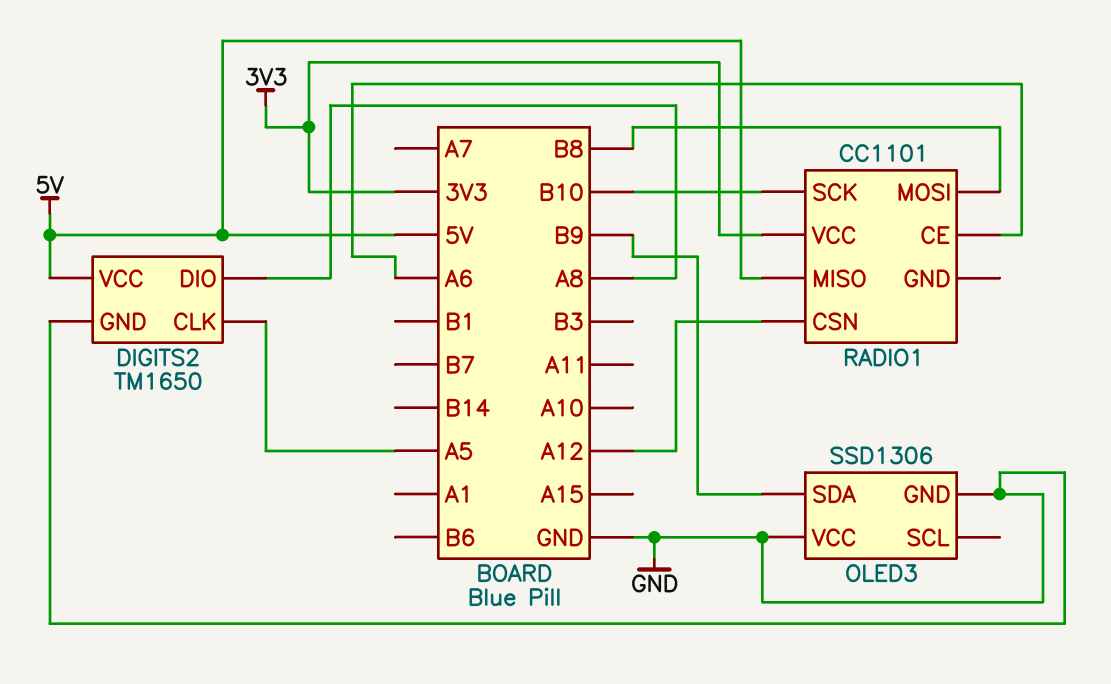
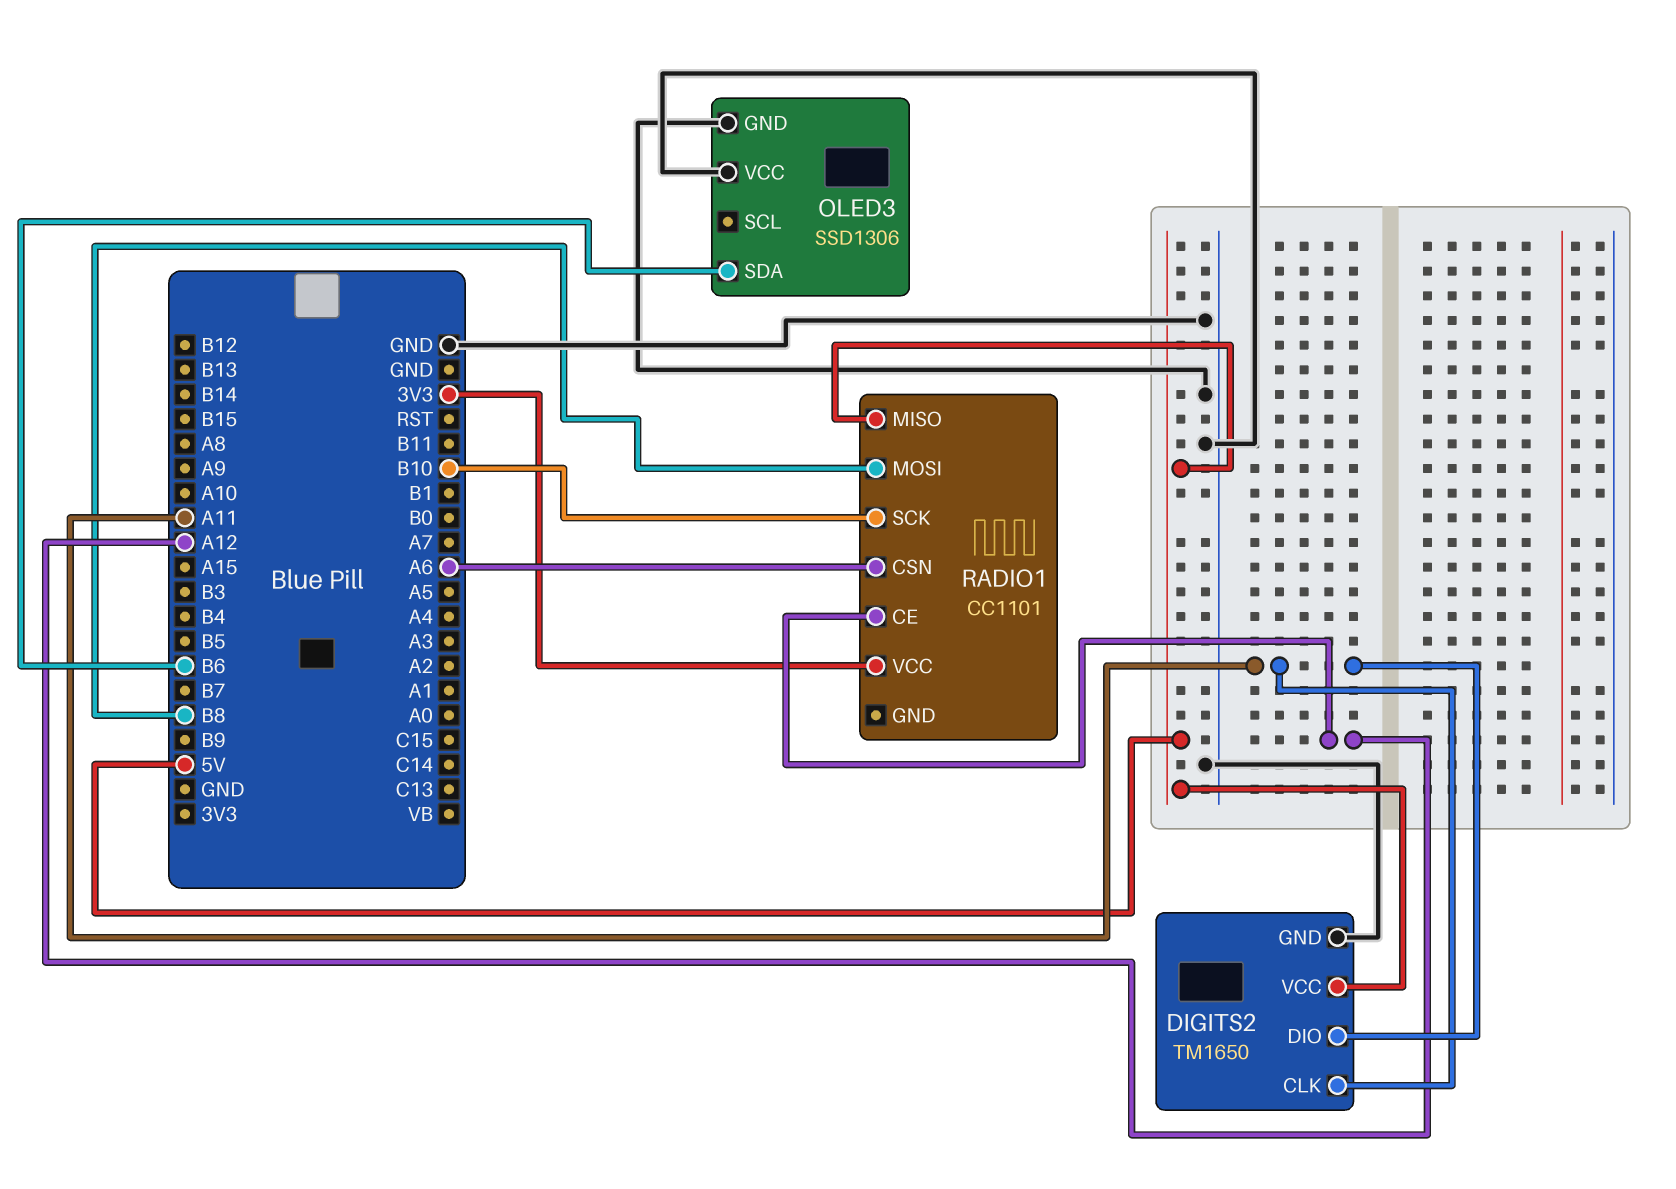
DIGITS2 pin CLK: A5 -> A11
DIGITS2 pin DIO: A8 -> A11
OLED3 pin SDA: B9 -> B6
RADIO1 pin CE: A6 -> A12
RADIO1 pin CSN: A12 -> A6

